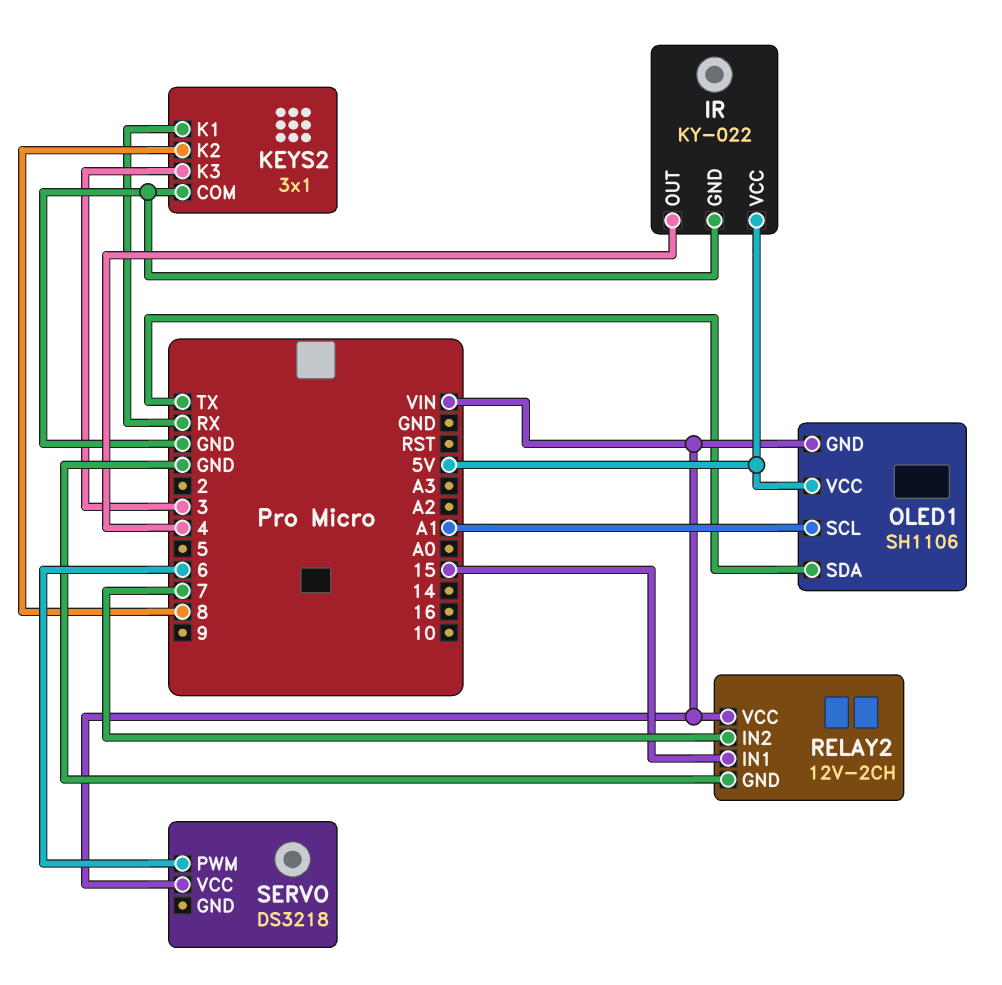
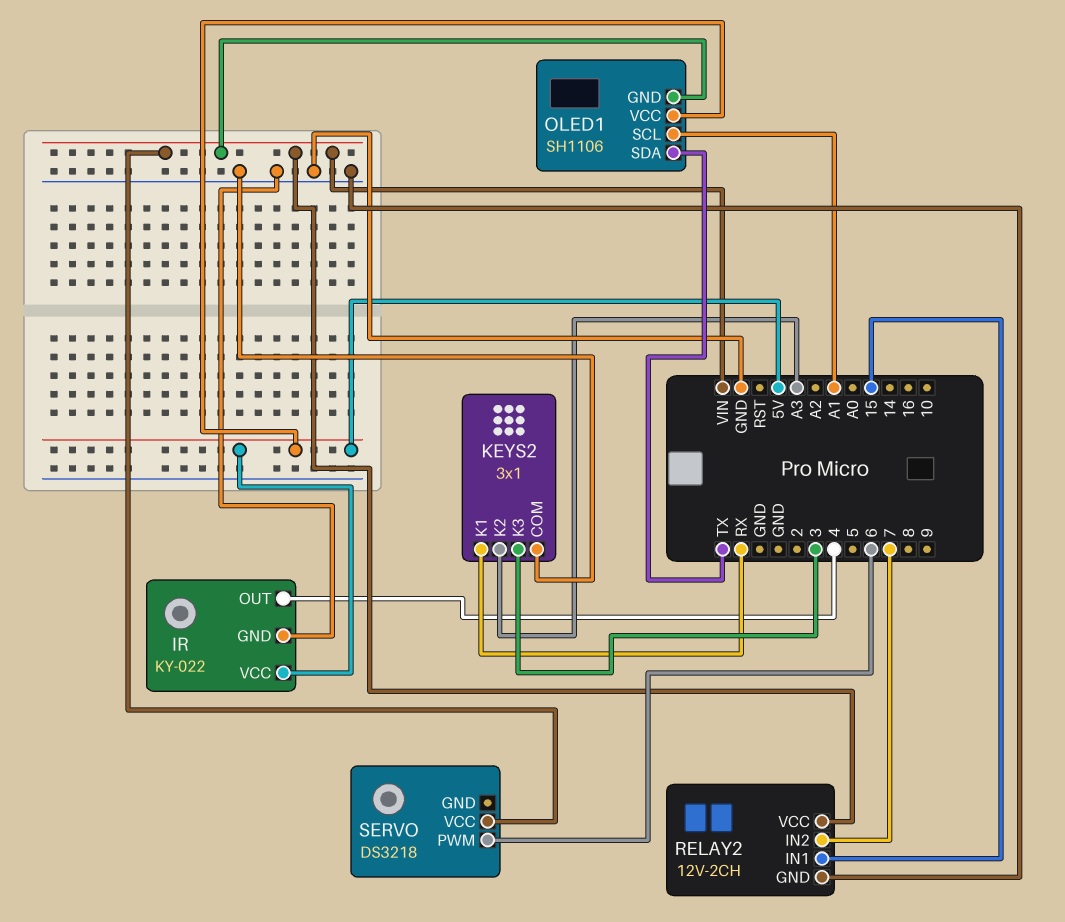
KEYS2 pin K2: 8 -> A3

